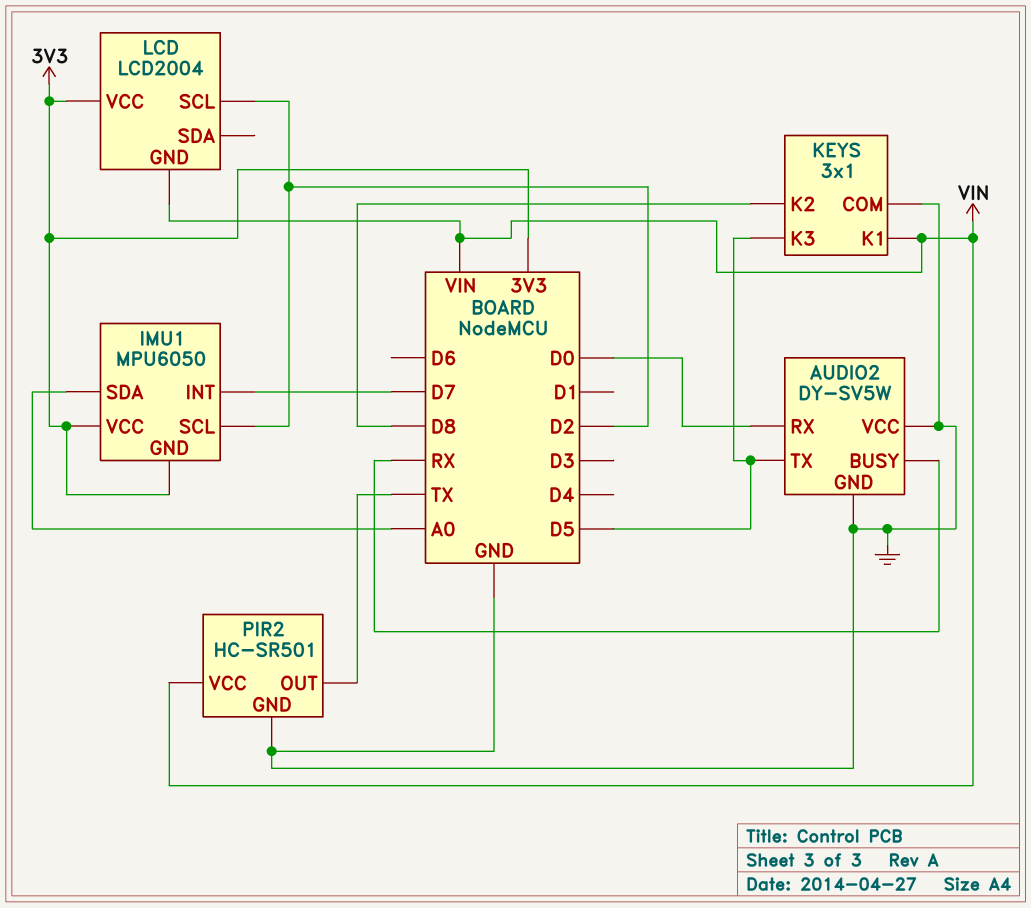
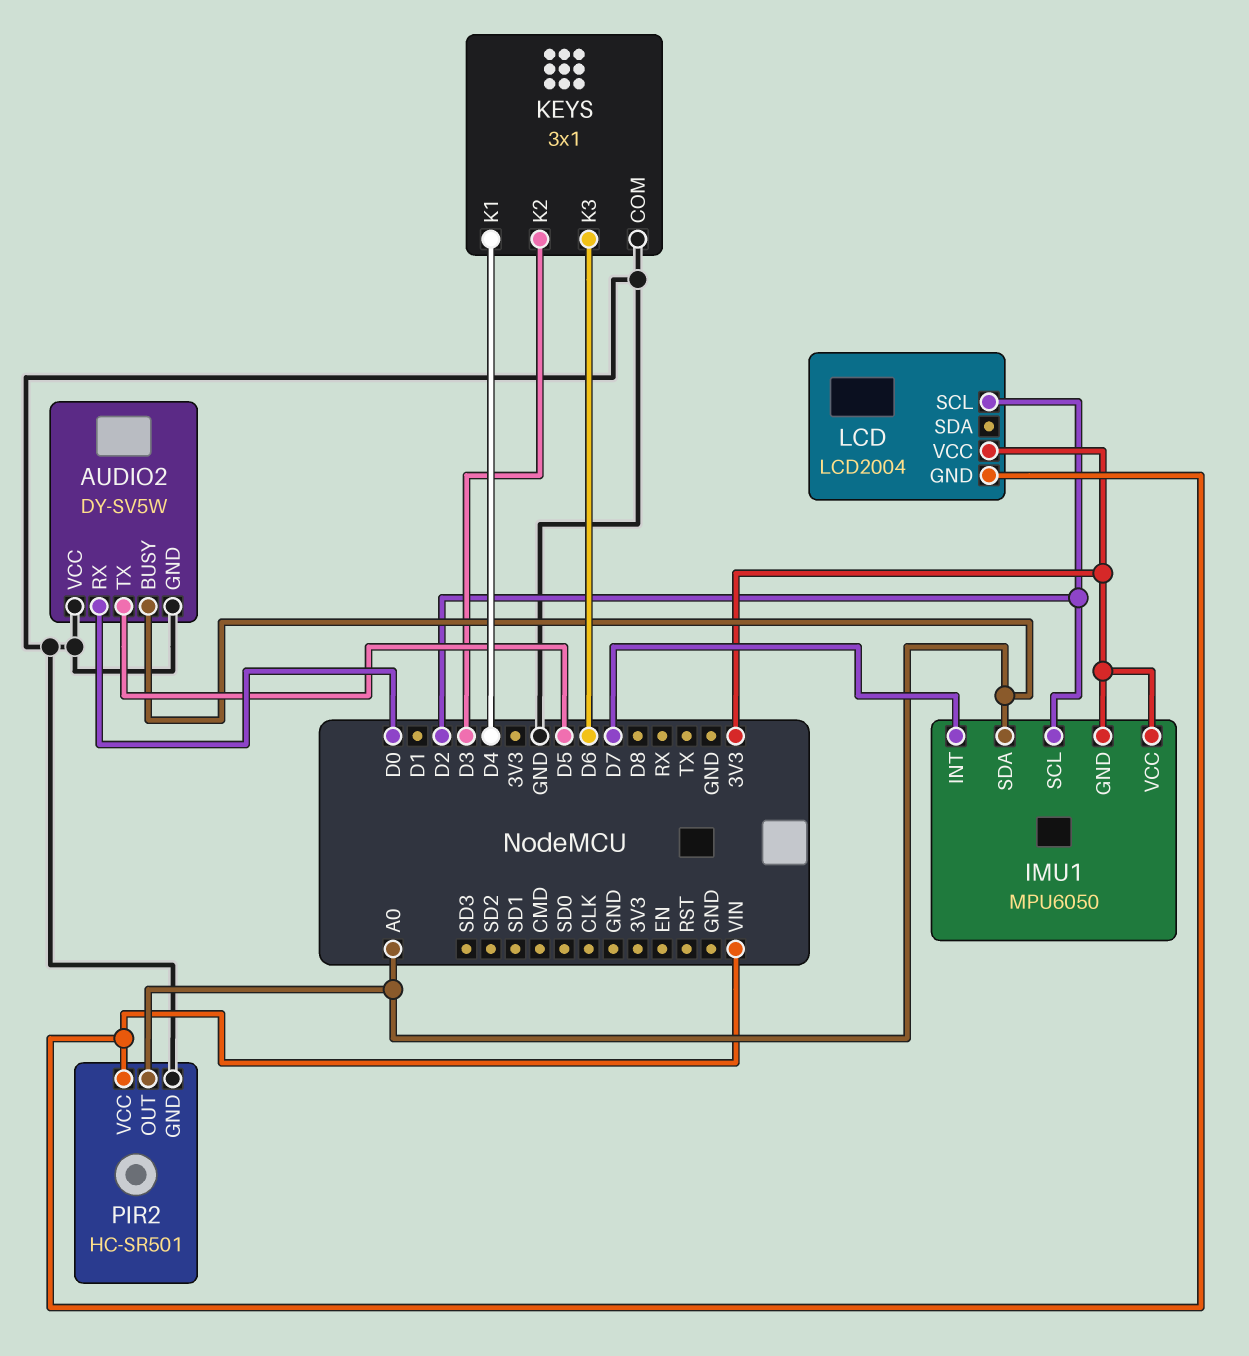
AUDIO2 pin BUSY: RX -> A0
KEYS pin K1: VIN -> D4
KEYS pin K2: D8 -> D3
KEYS pin K3: D5 -> D6
PIR2 pin OUT: TX -> A0

